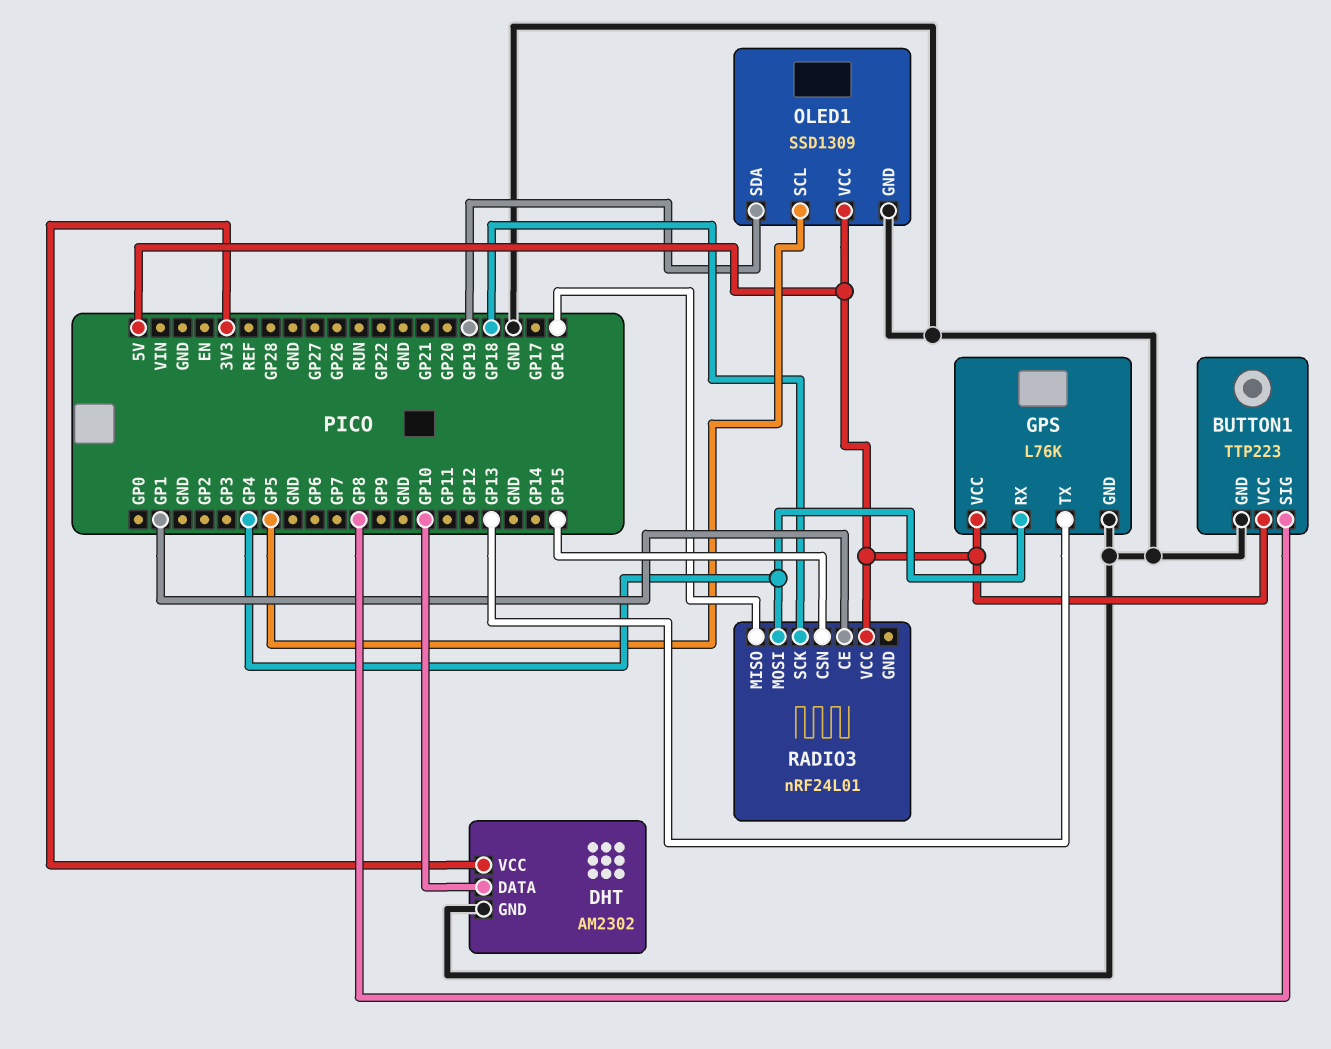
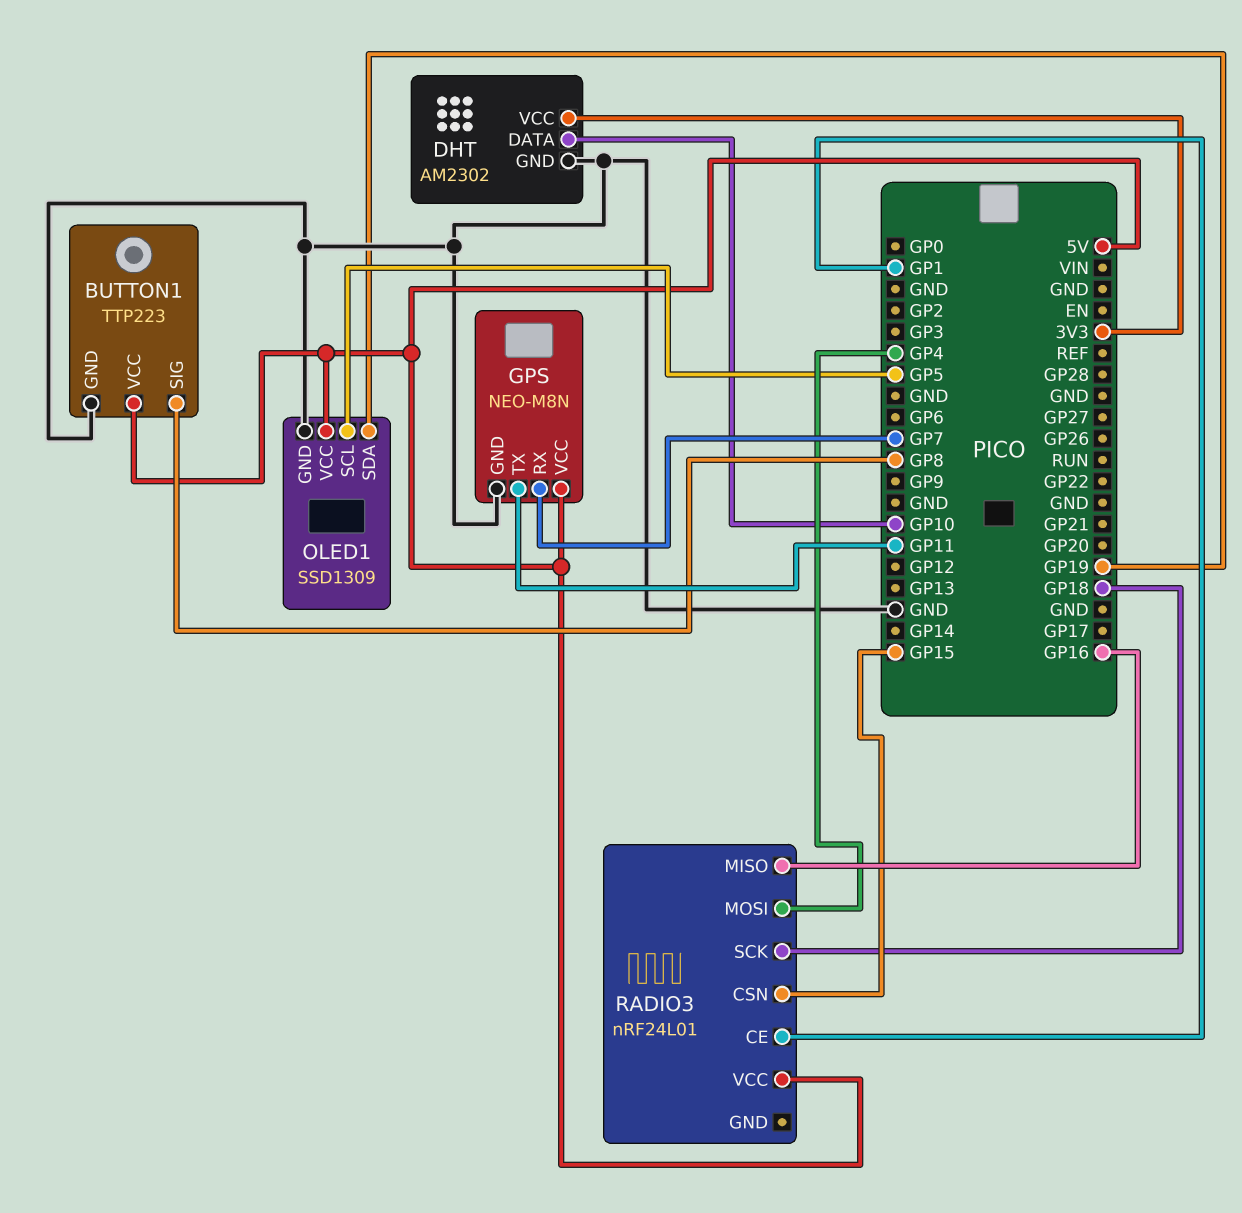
GPS: L76K -> NEO-M8N
GPS pin RX: GP4 -> GP7
GPS pin TX: GP13 -> GP11

